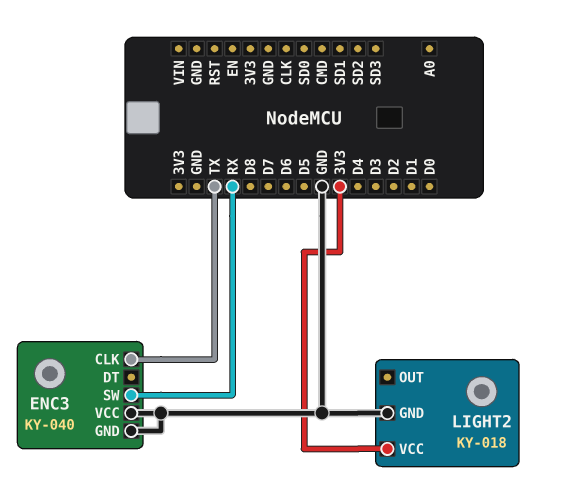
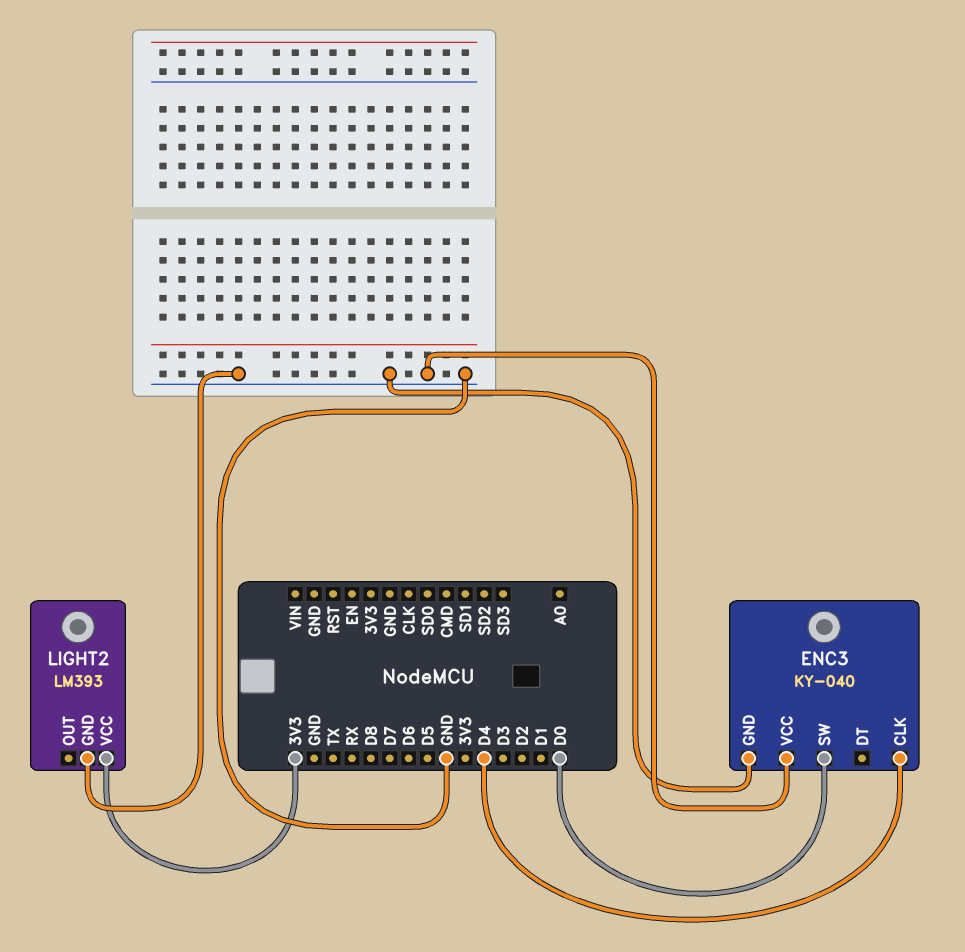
ENC3 pin CLK: TX -> D4
ENC3 pin SW: RX -> D0
LIGHT2: KY-018 -> LM393

